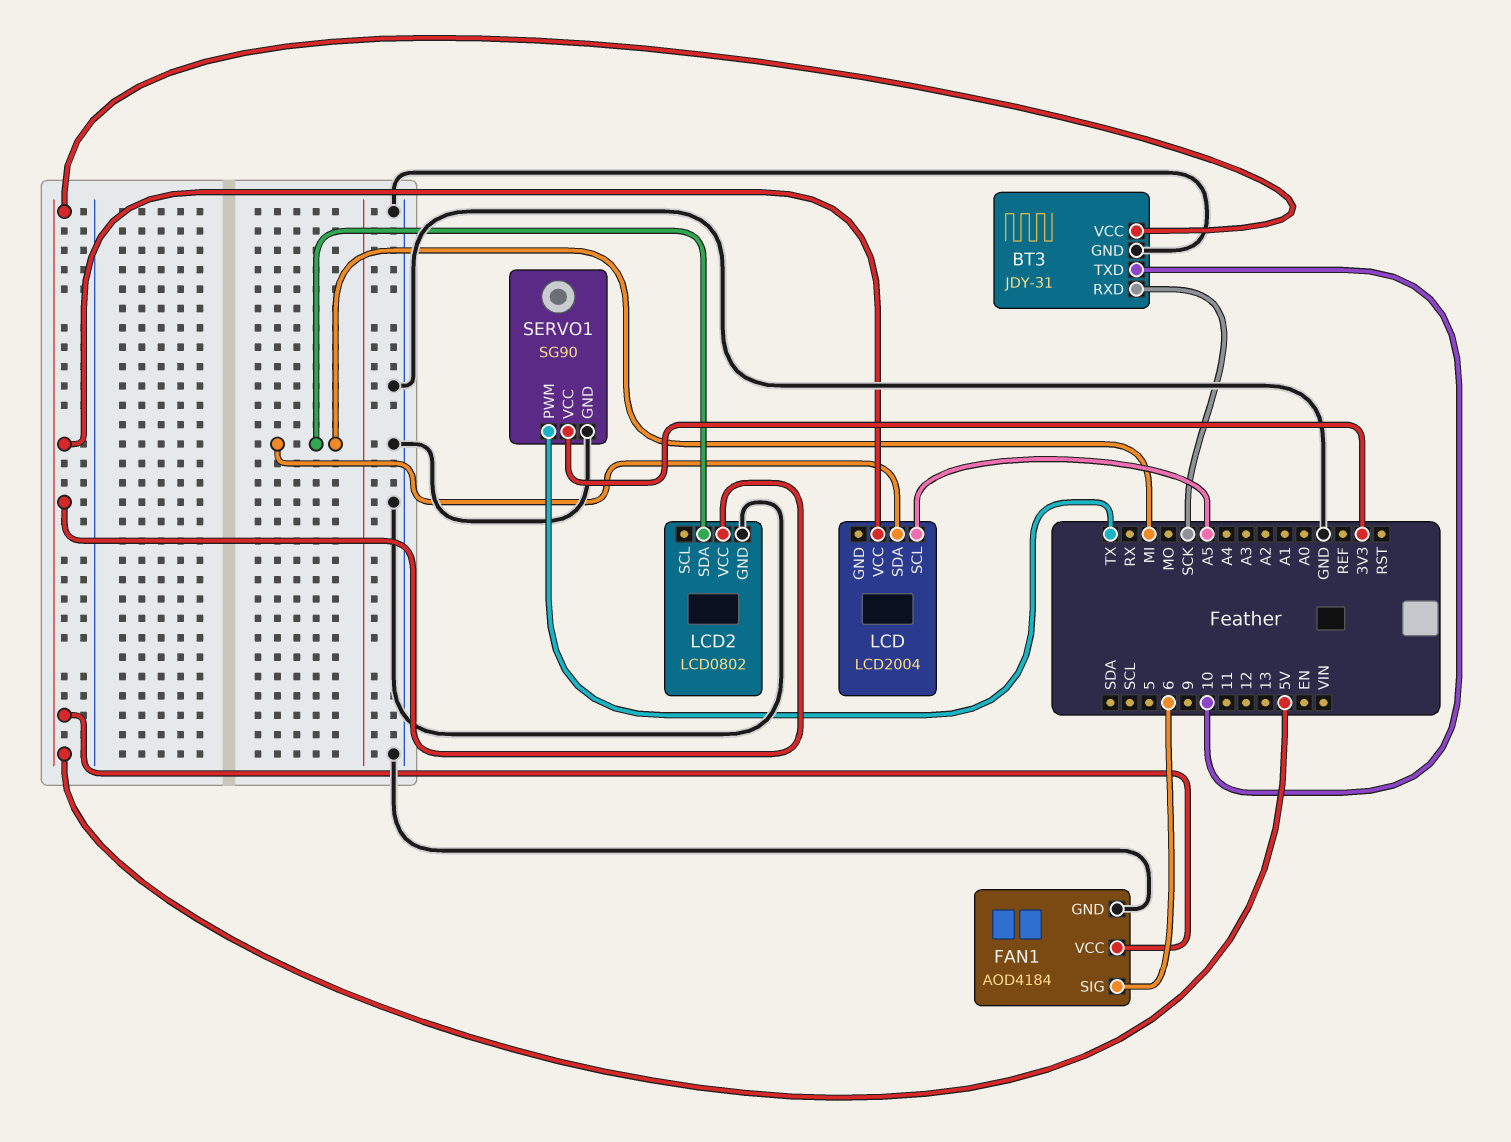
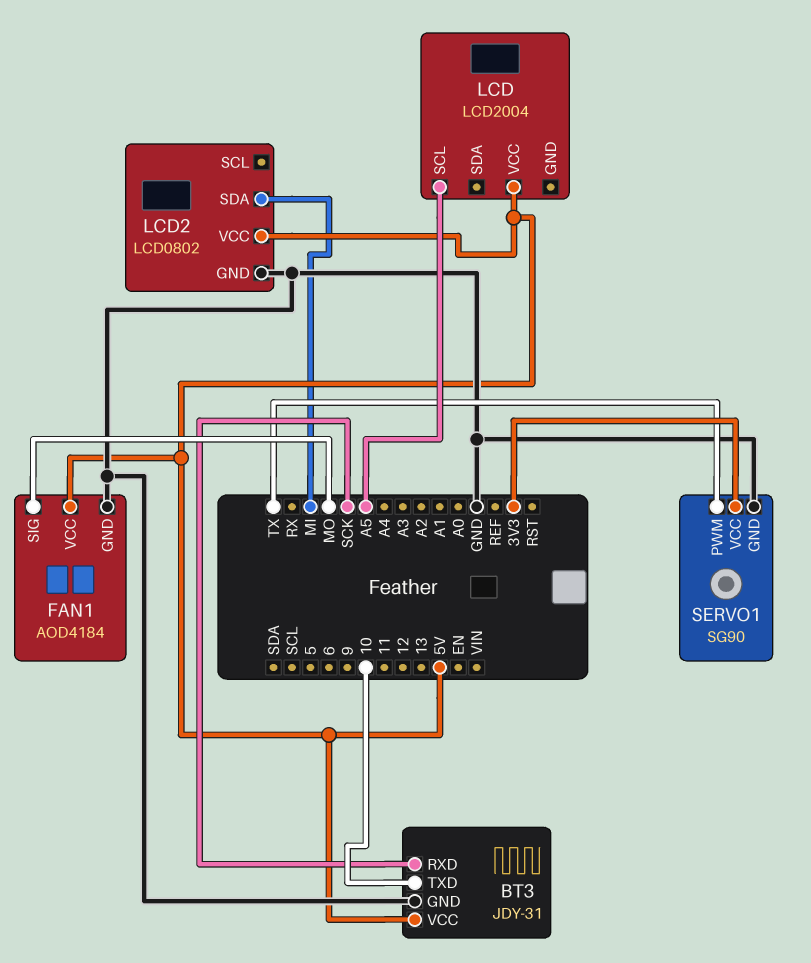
FAN1 pin SIG: 6 -> MO
LCD pin SDA: MI -> none

